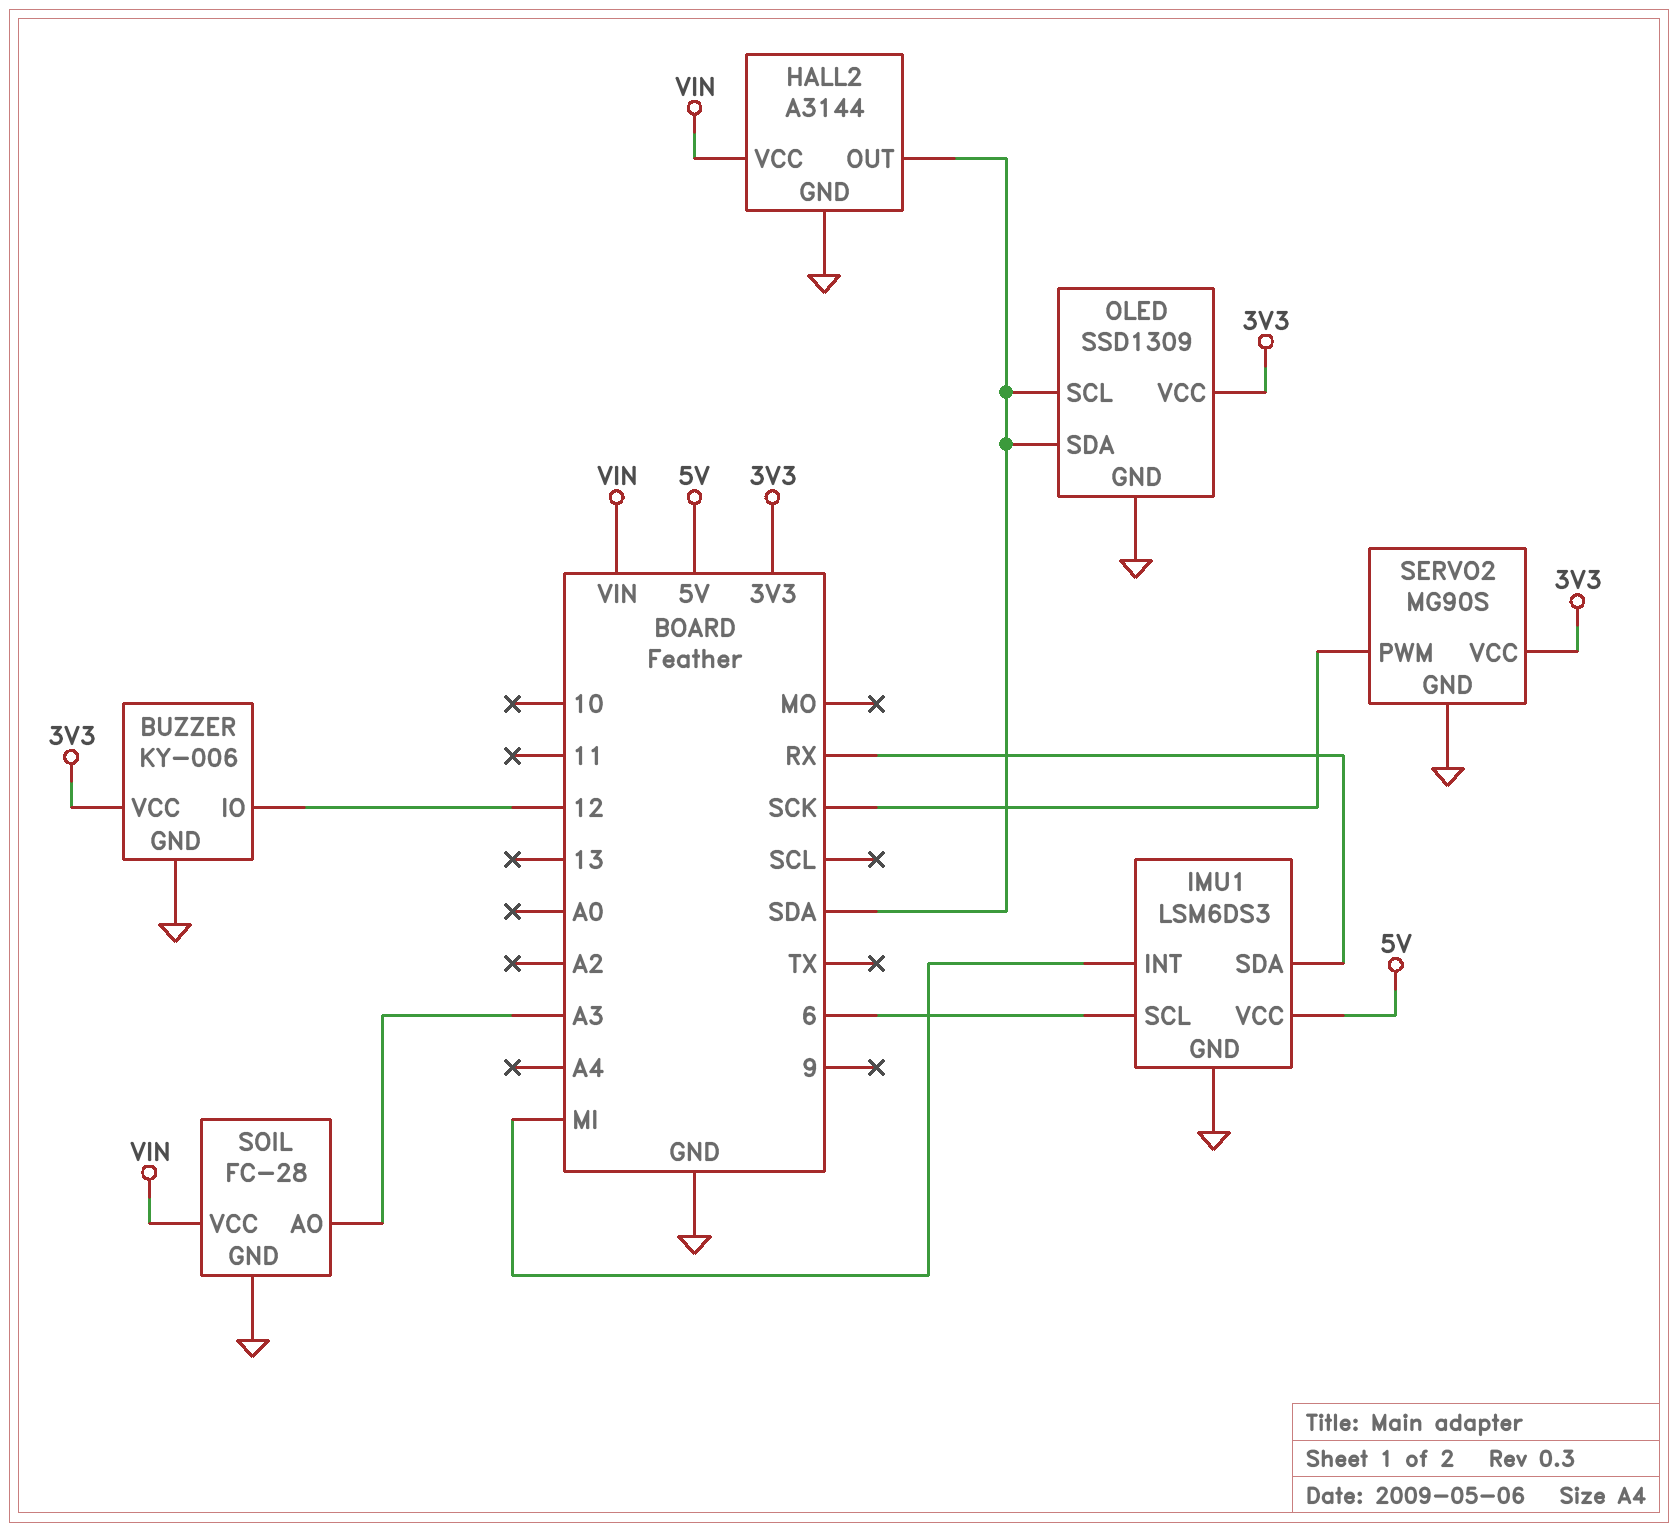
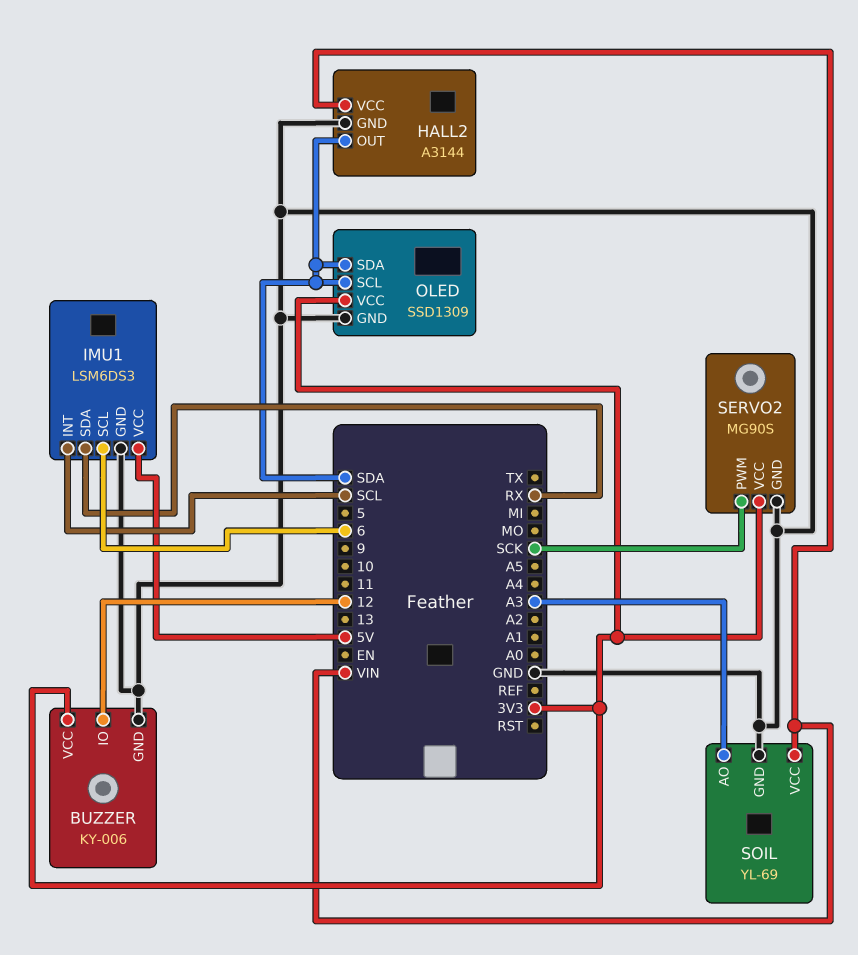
IMU1 pin INT: MI -> SCL
SOIL: FC-28 -> YL-69

